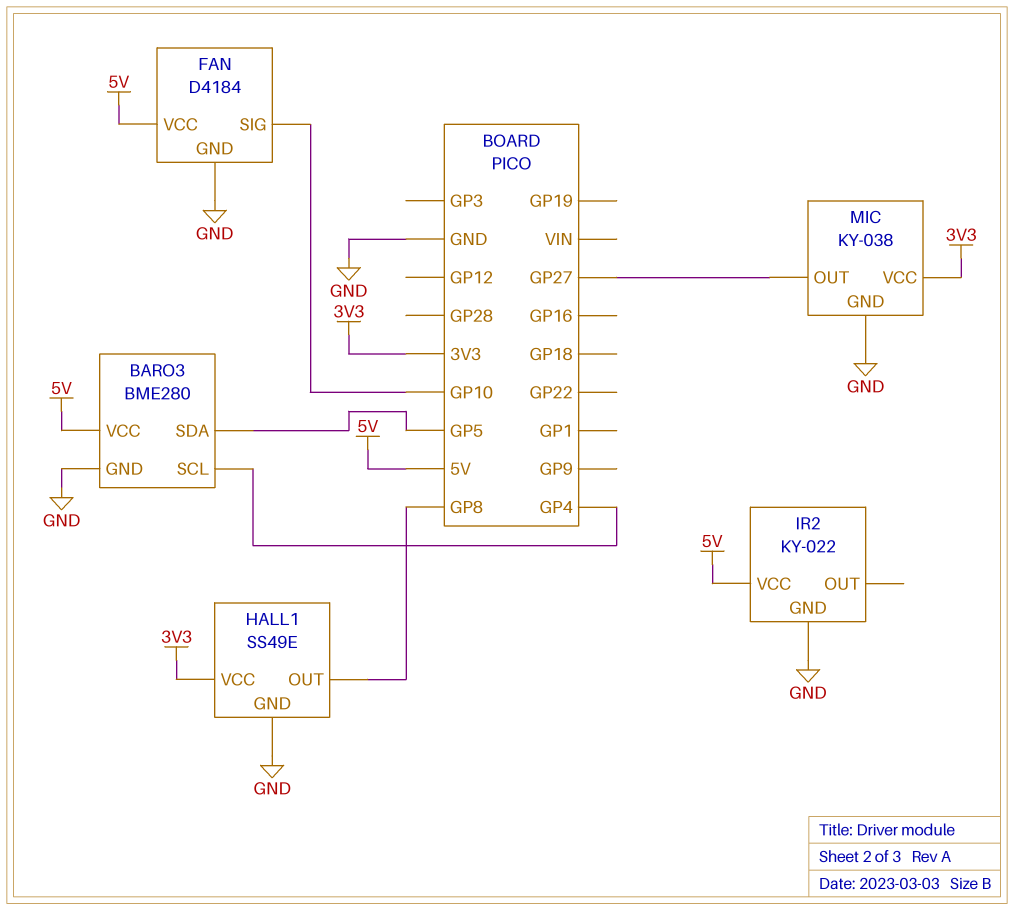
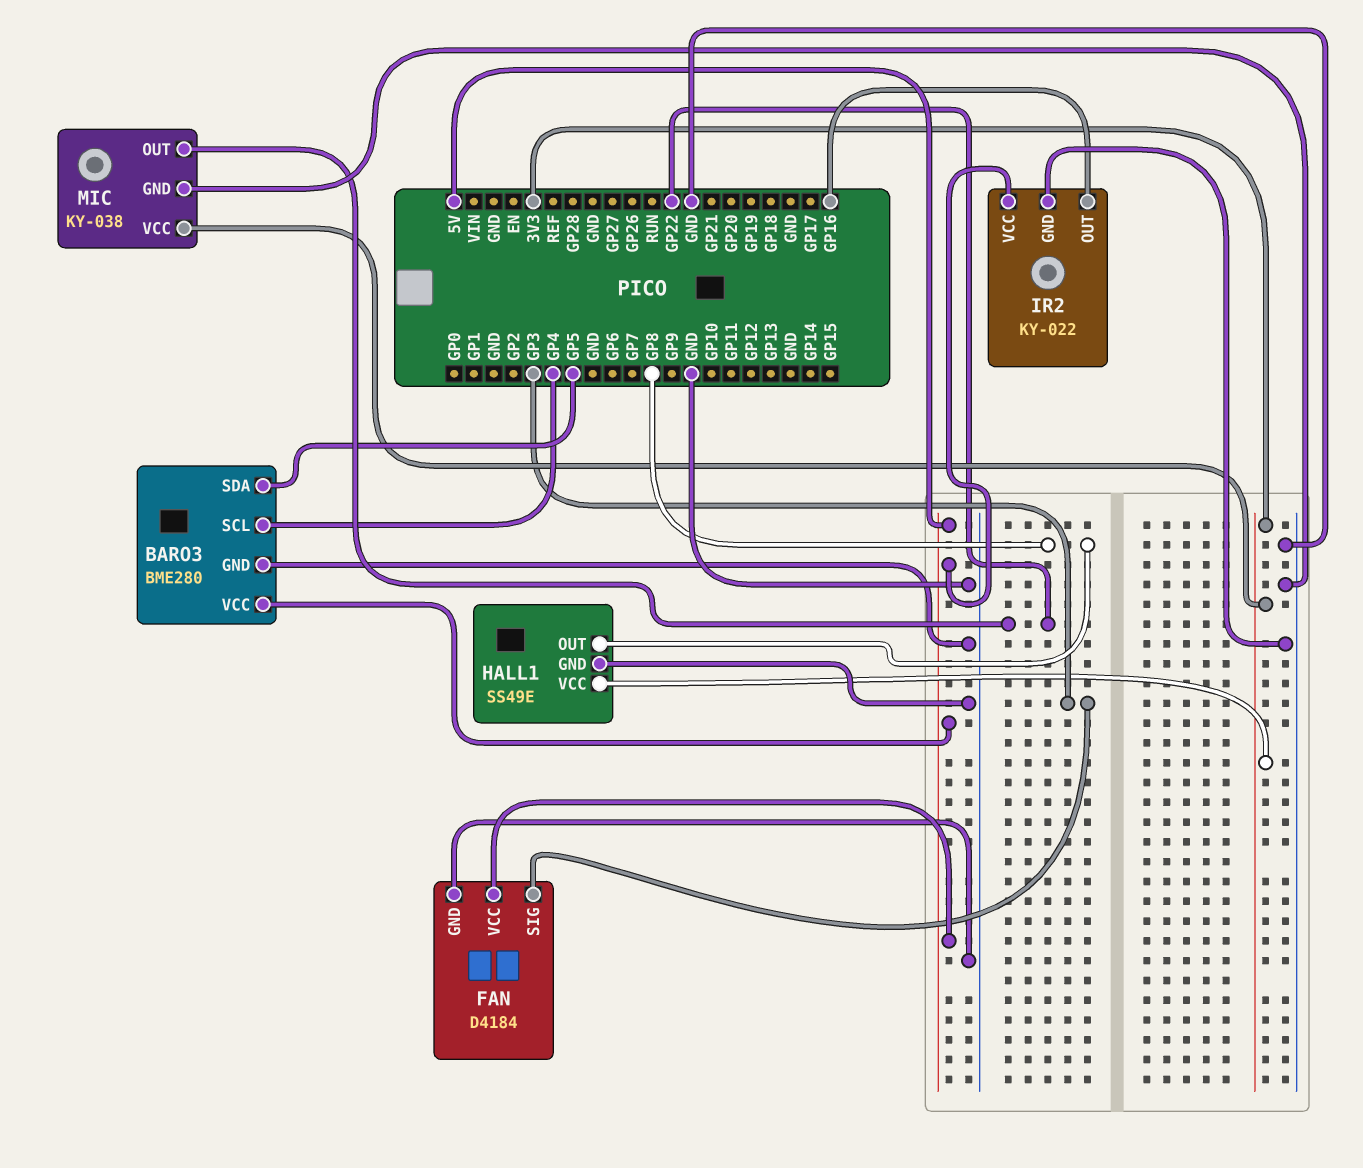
FAN pin SIG: GP10 -> GP3
IR2 pin OUT: none -> GP16
MIC pin OUT: GP27 -> GP22

